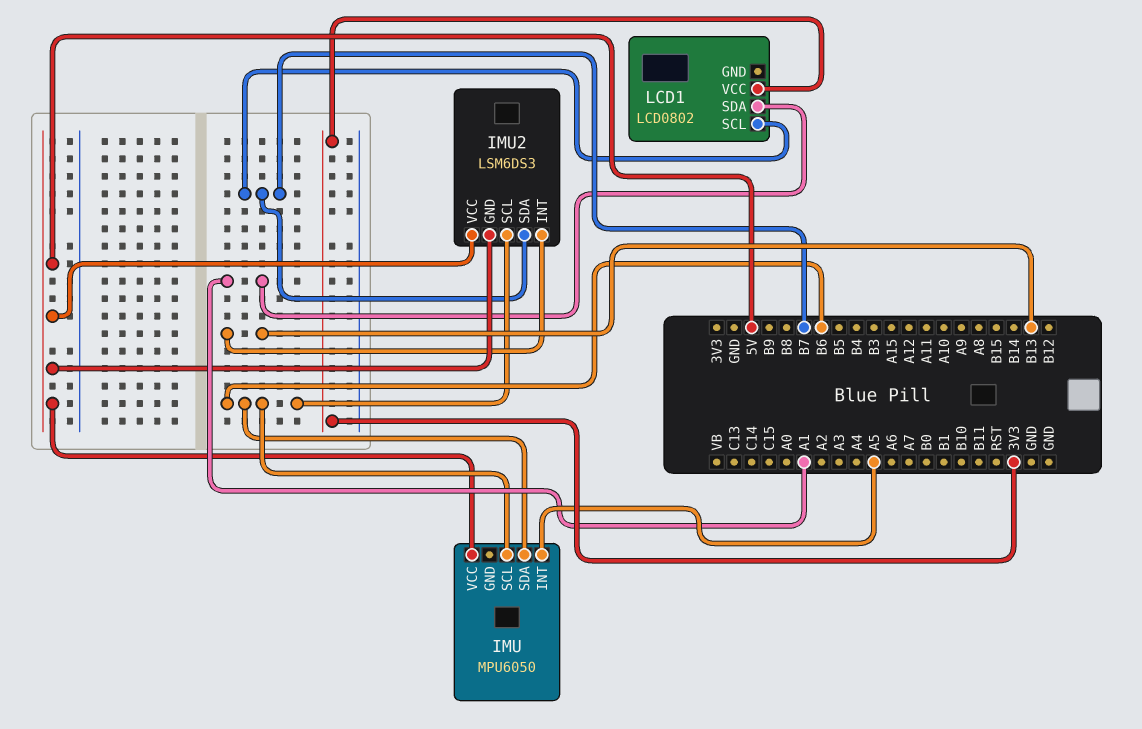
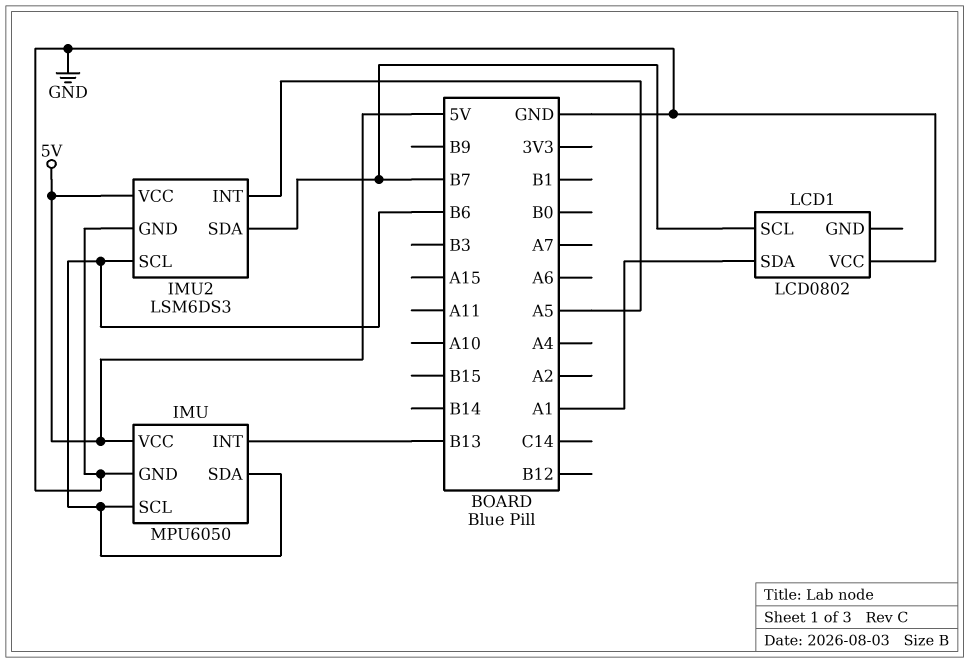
IMU pin GND: none -> GND
IMU pin INT: A5 -> B13
IMU2 pin GND: 5V -> GND
IMU2 pin INT: B13 -> A5
LCD1 pin VCC: 3V3 -> GND

